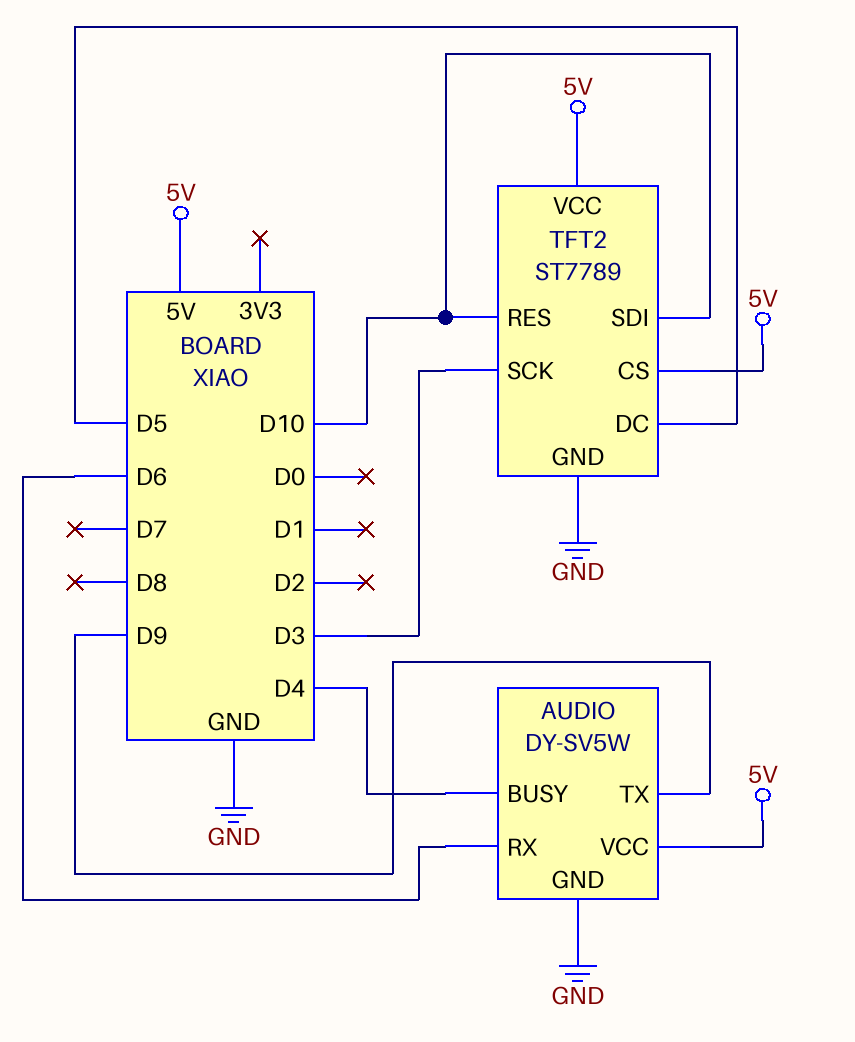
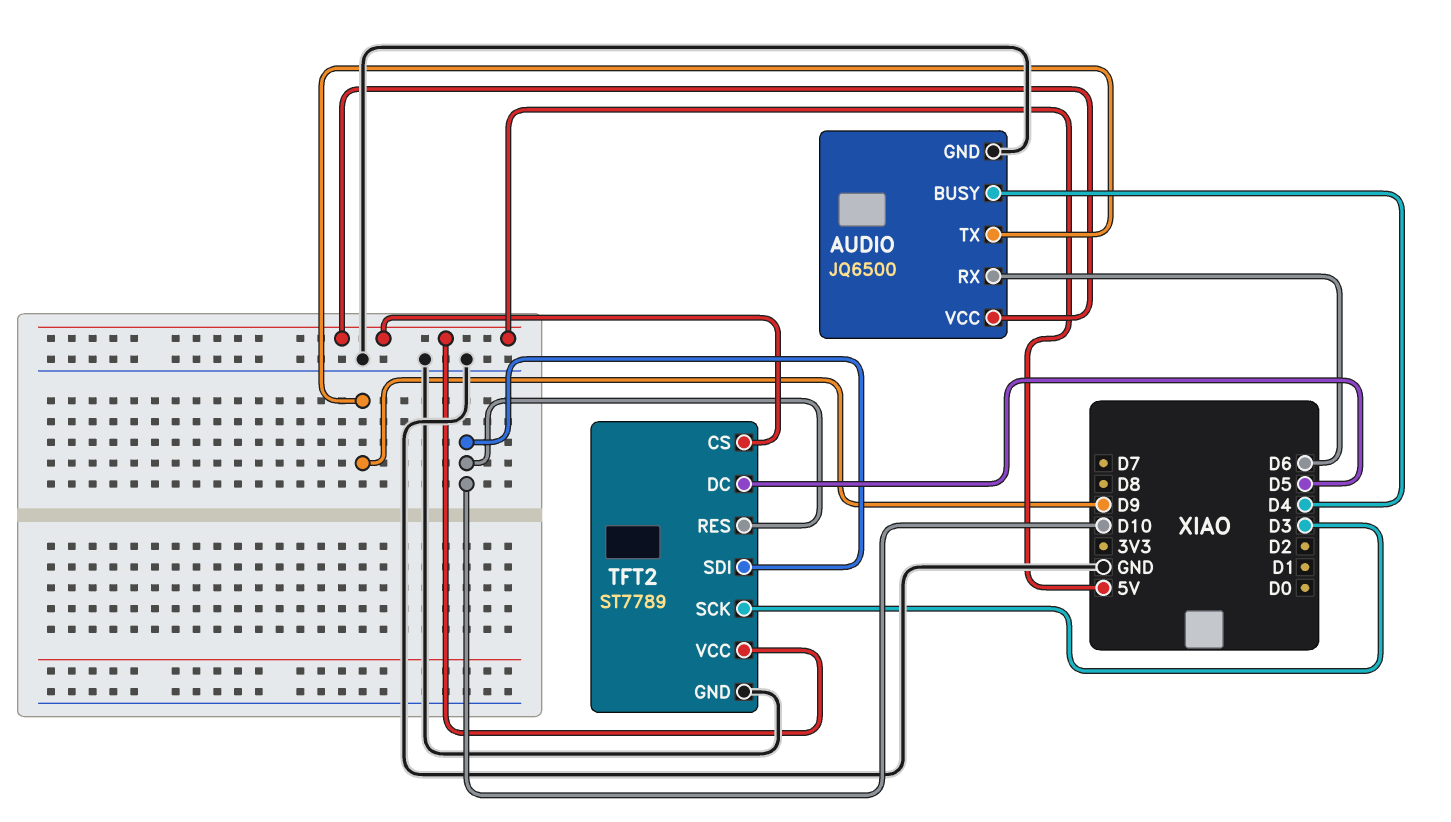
AUDIO: DY-SV5W -> JQ6500

